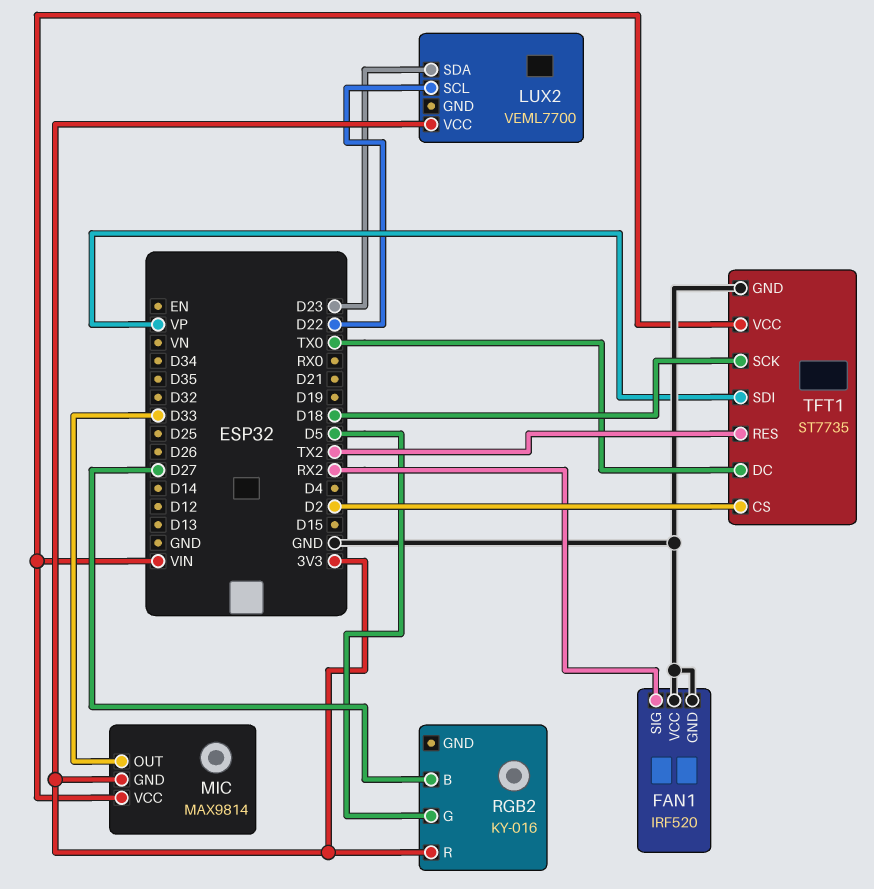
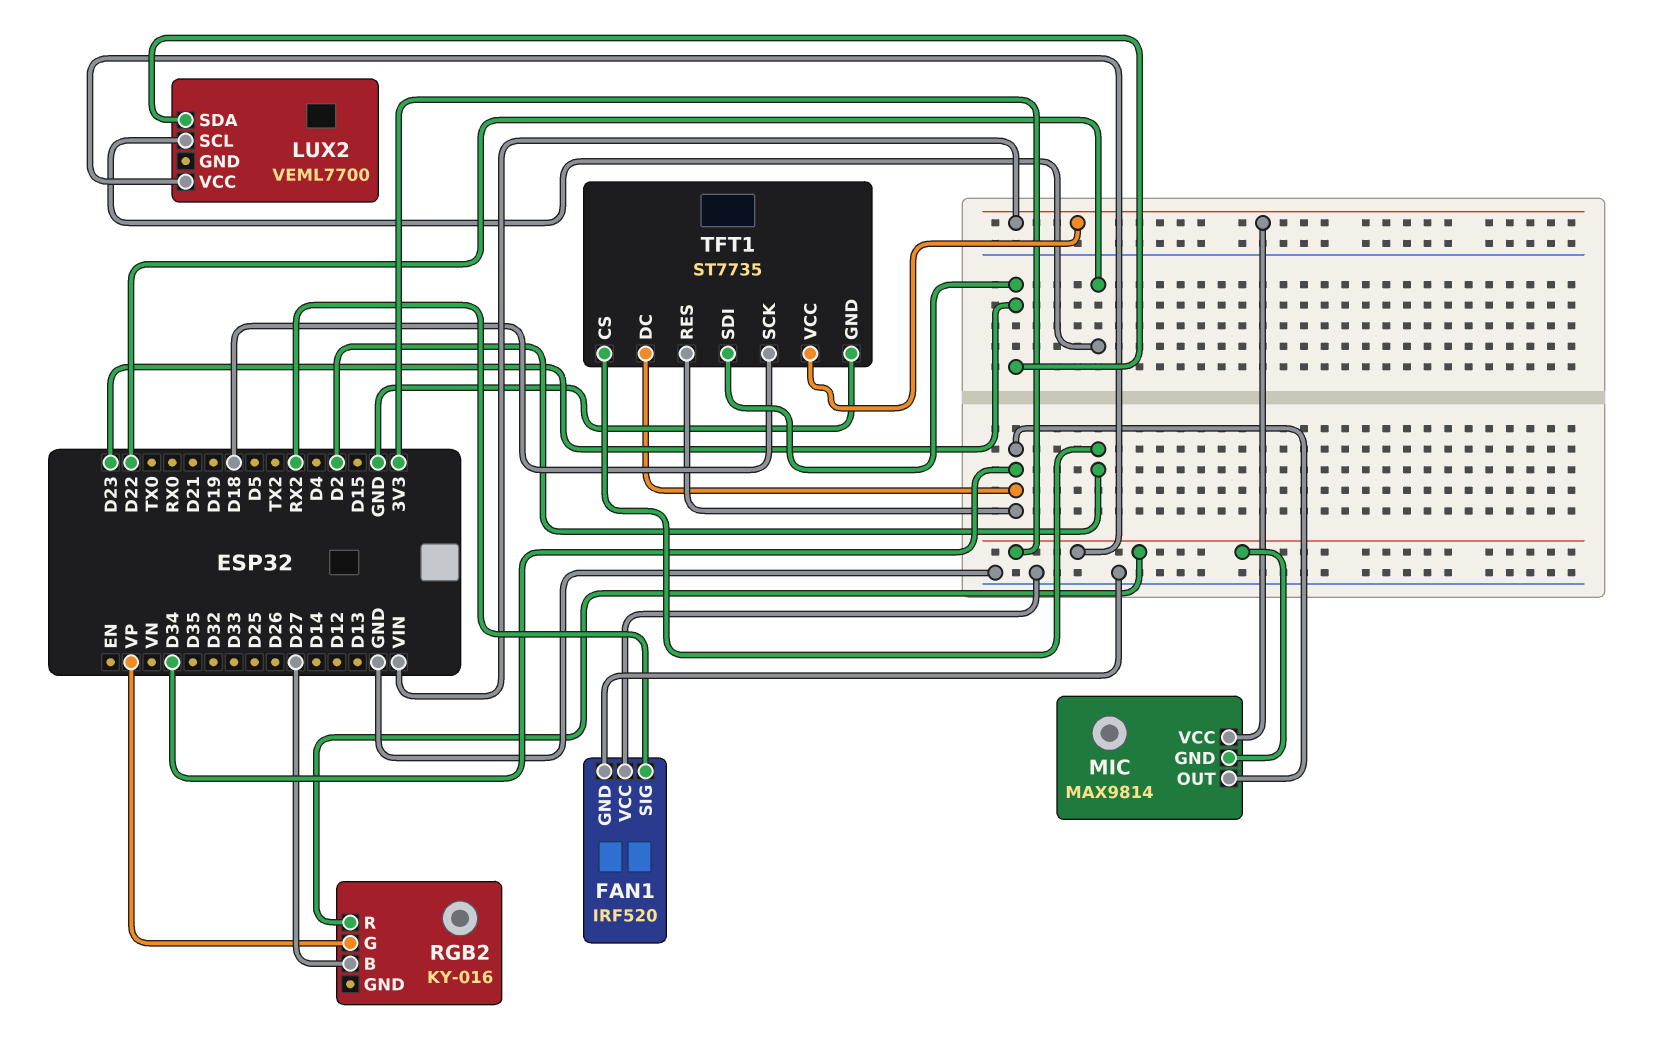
MIC pin OUT: D33 -> D34
RGB2 pin G: D5 -> VP
TFT1 pin DC: TX0 -> D34
TFT1 pin RES: TX2 -> D34
TFT1 pin SDI: VP -> D23

